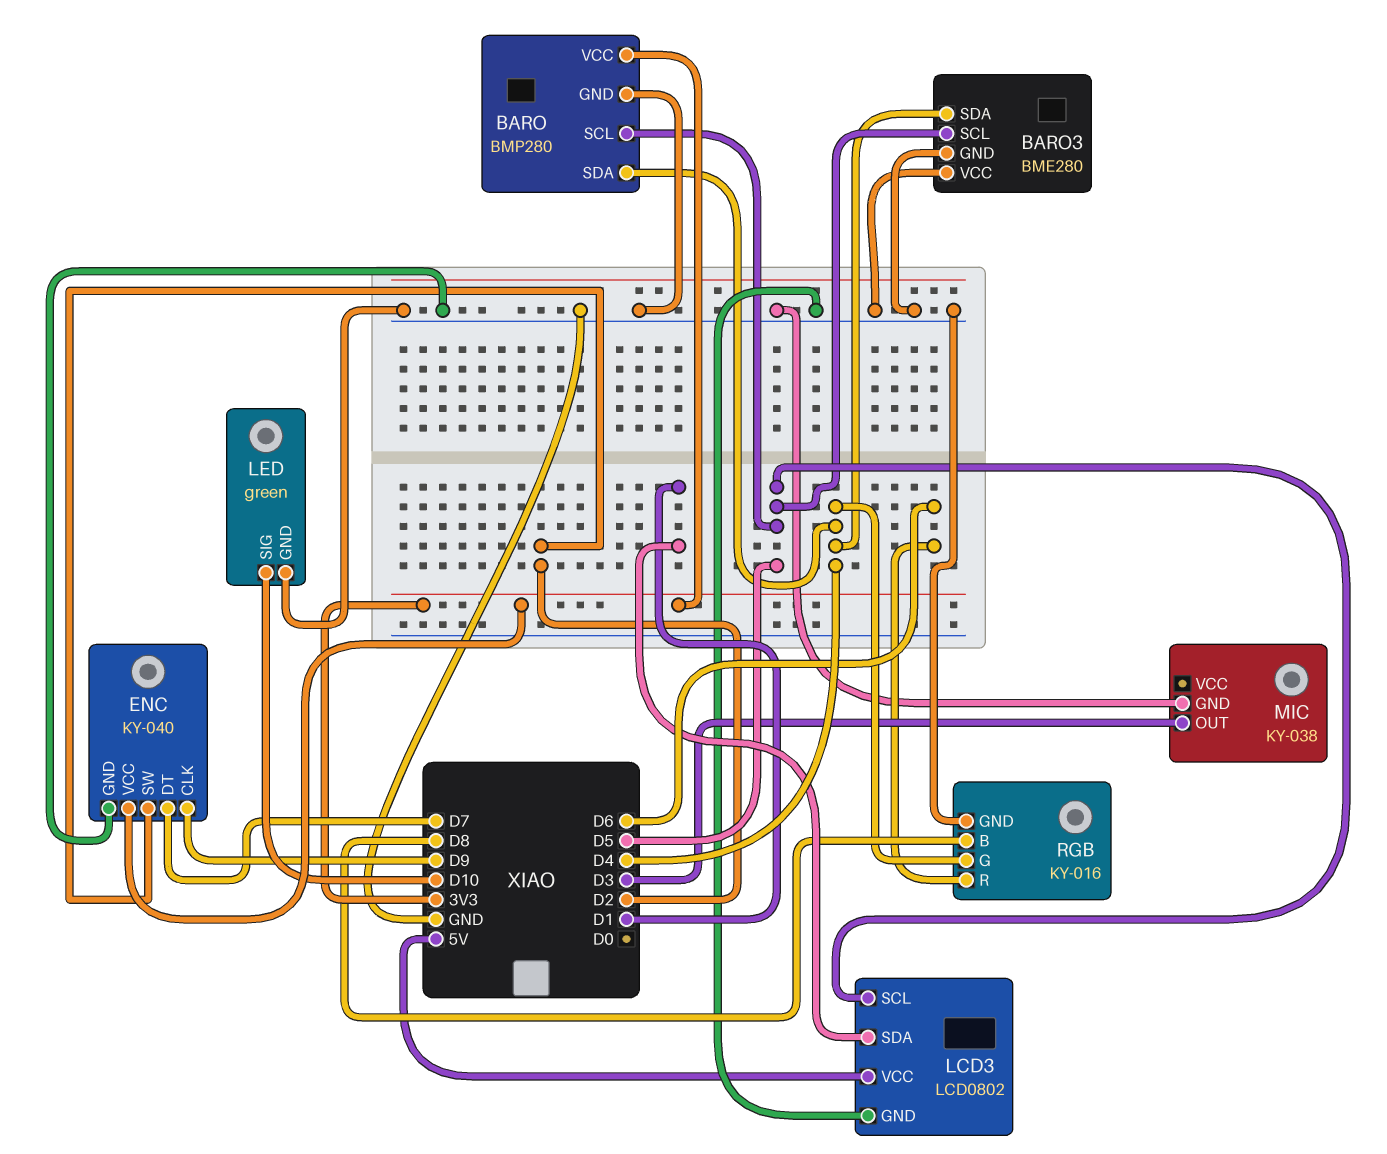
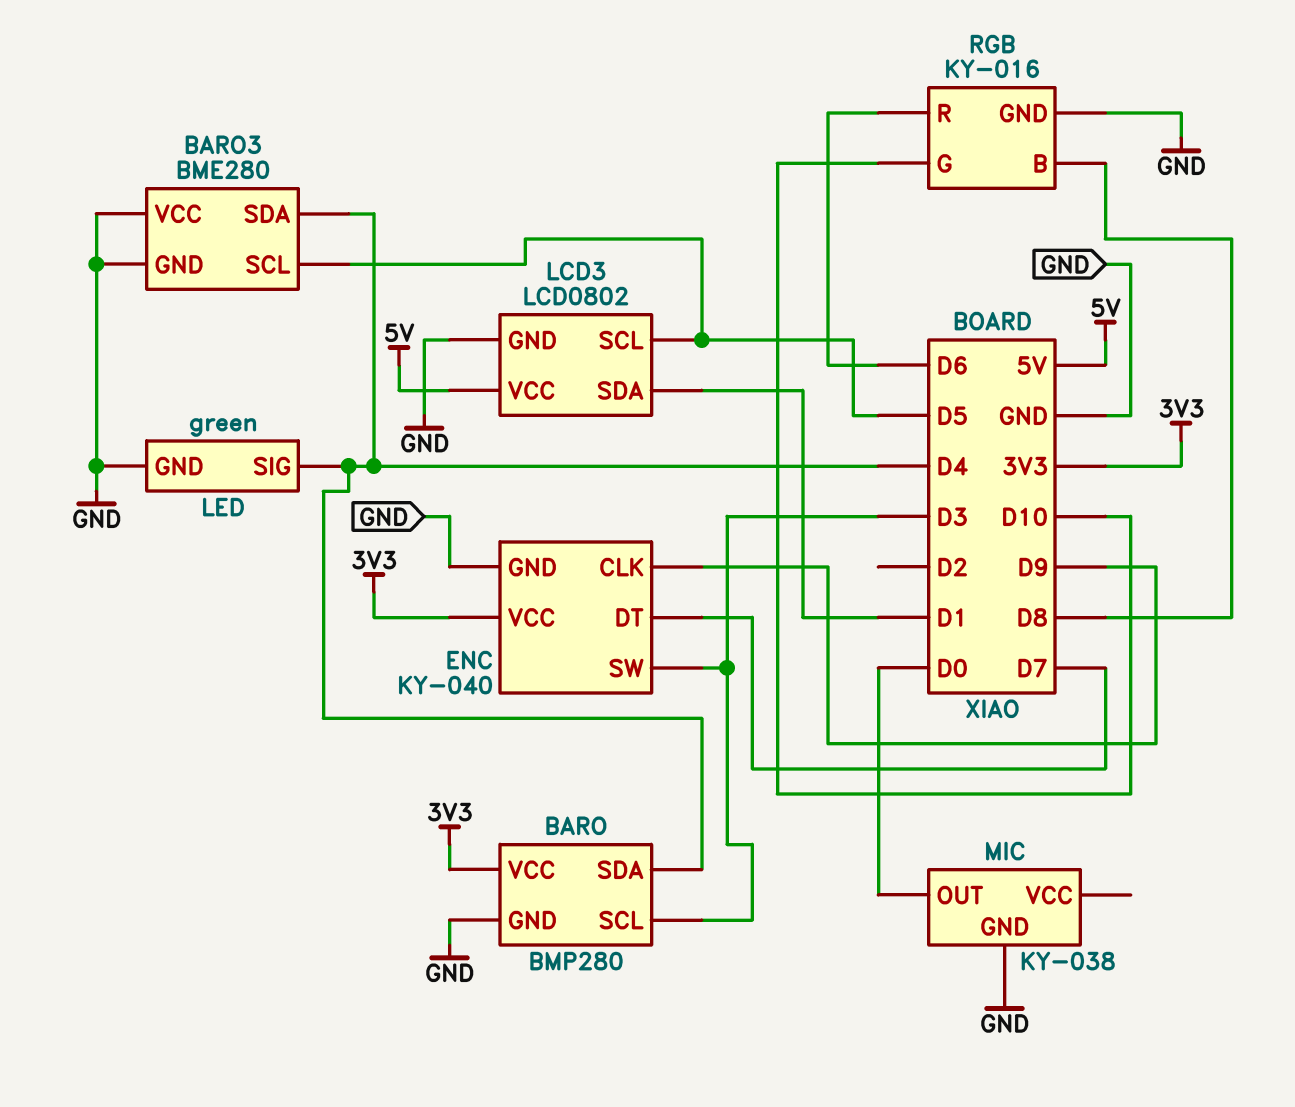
BARO pin SCL: D5 -> D3
ENC pin SW: D2 -> D3
LED pin SIG: D10 -> D4
MIC pin OUT: D3 -> D0
RGB pin G: D4 -> D10

